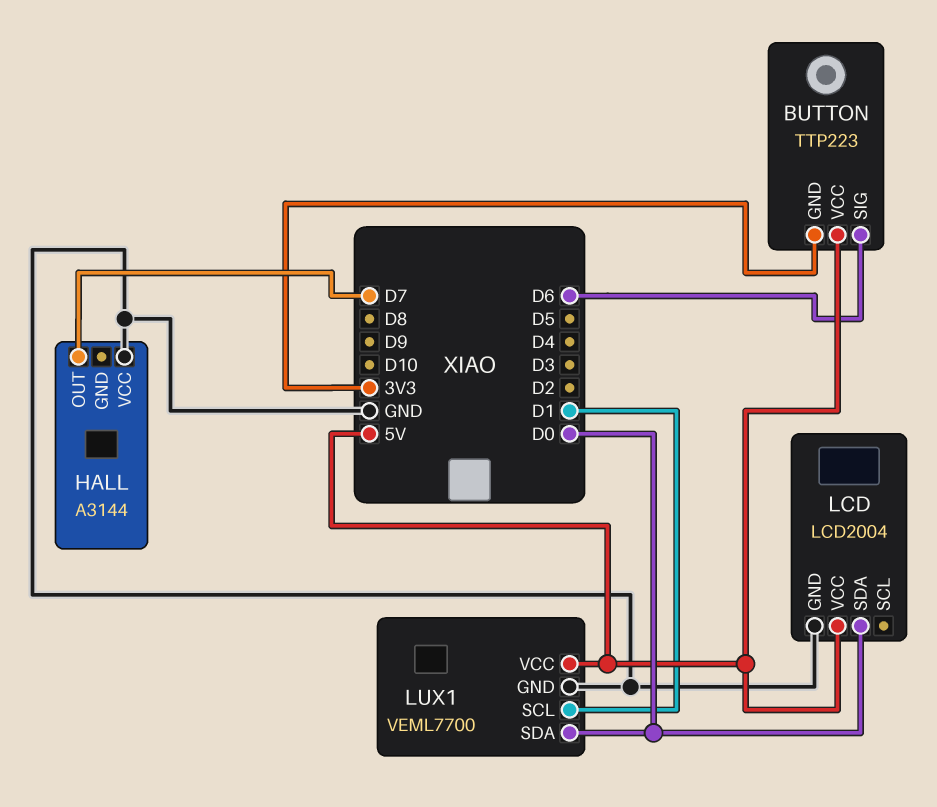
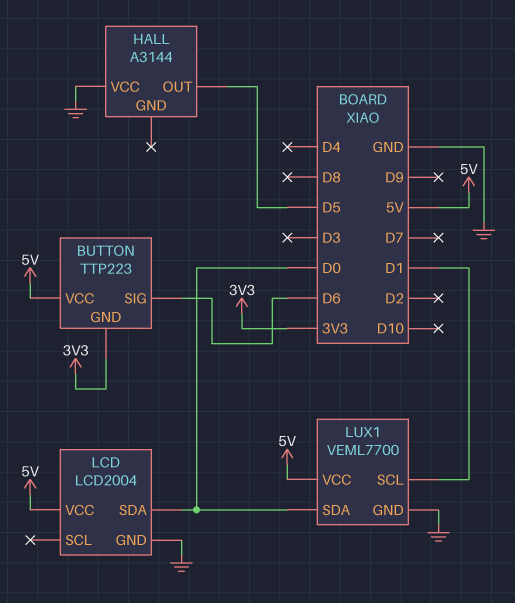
HALL pin OUT: D7 -> D5

